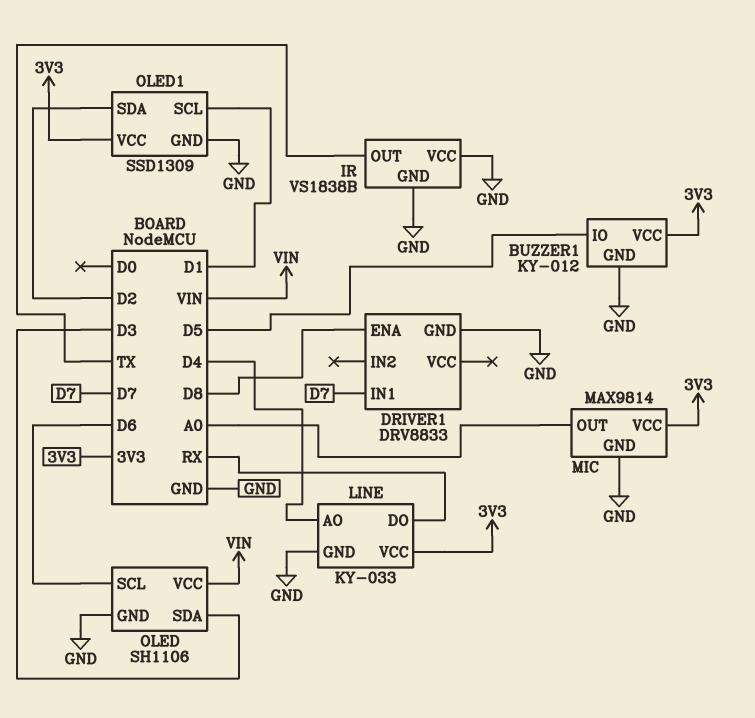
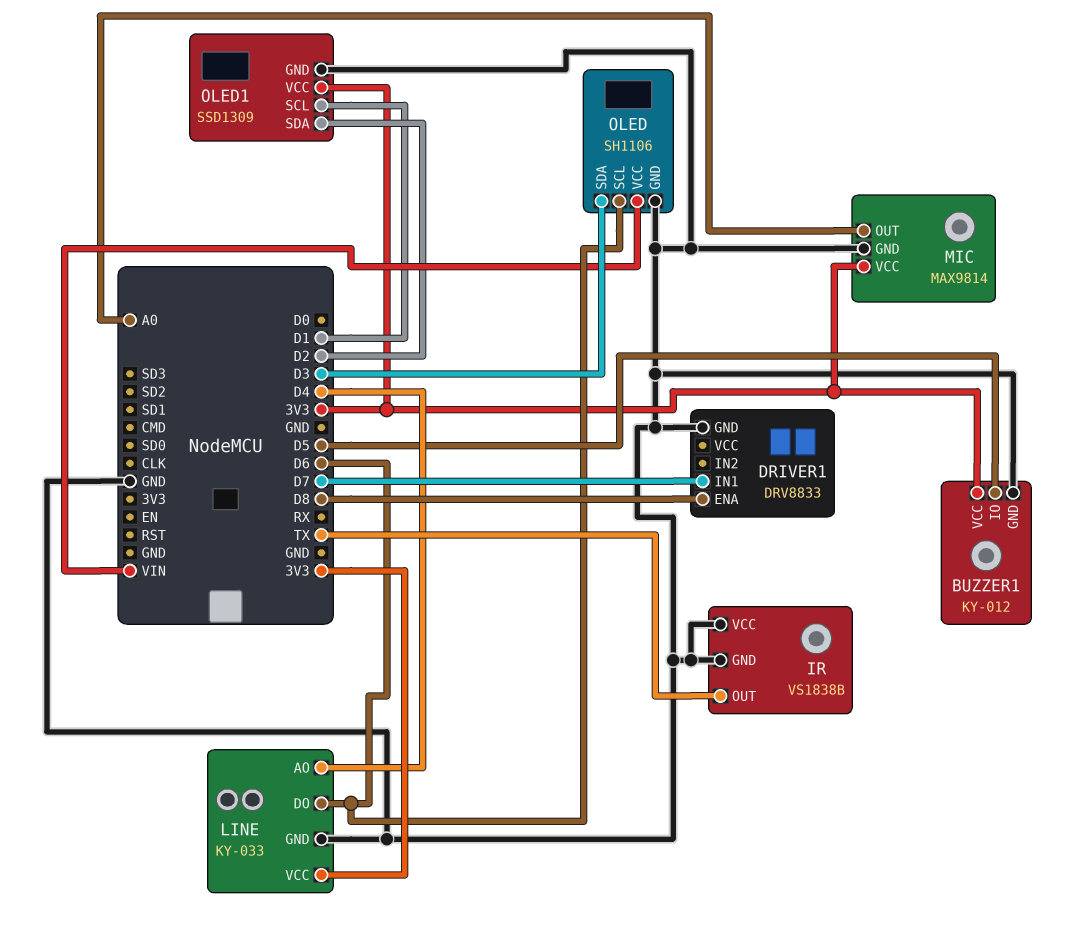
LINE pin DO: RX -> D6

